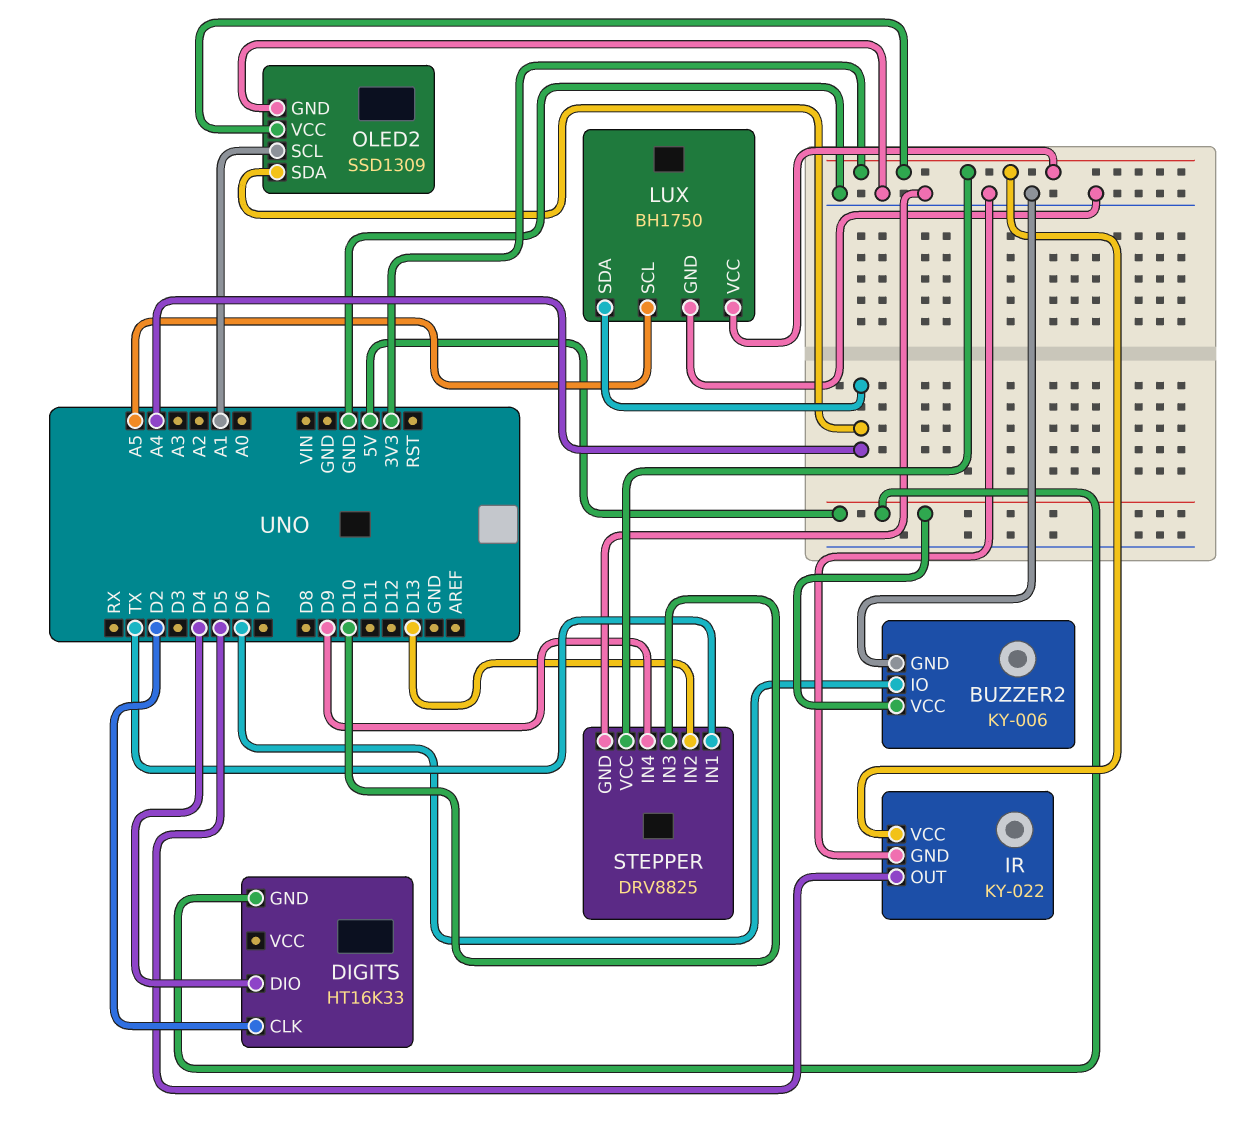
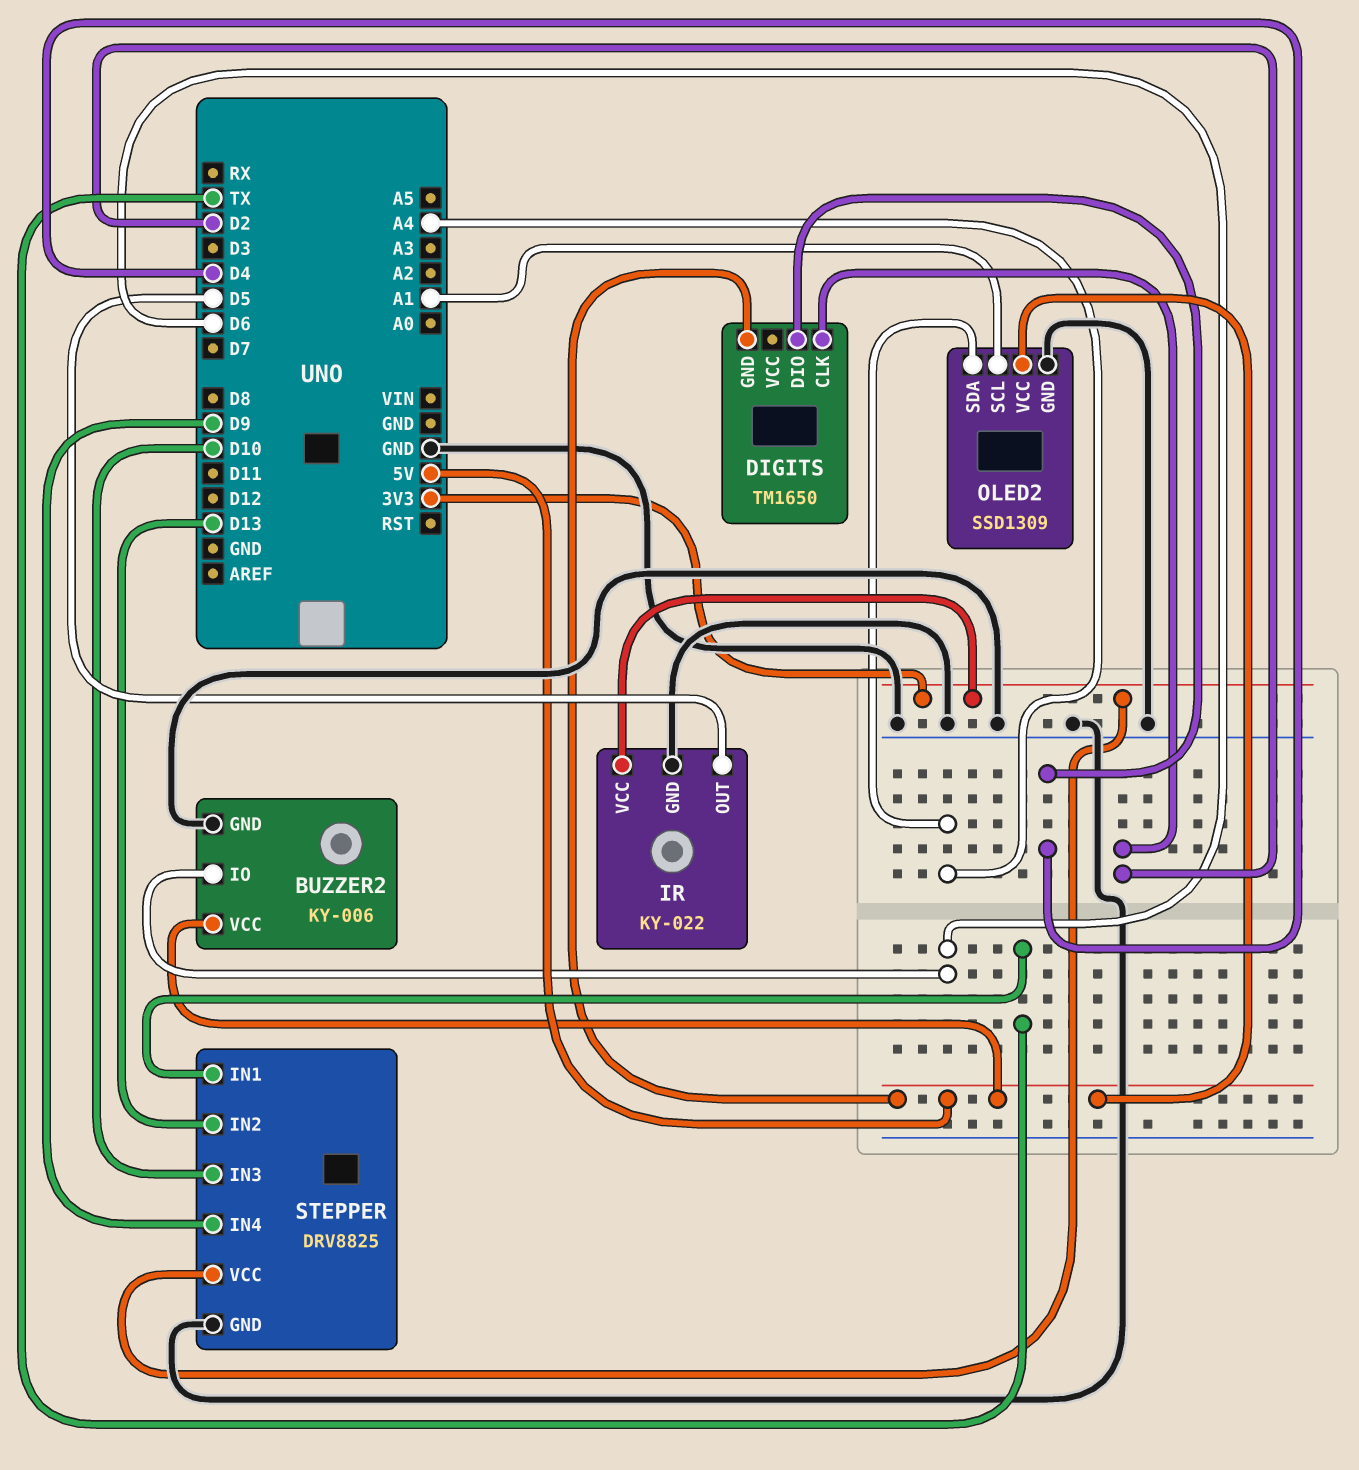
DIGITS: HT16K33 -> TM1650
LUX: BH1750 -> none
LUX pin GND: GND -> none
LUX pin SCL: A5 -> none
LUX pin SDA: A4 -> none
LUX pin VCC: 3V3 -> none
OLED2 pin VCC: 3V3 -> 5V

